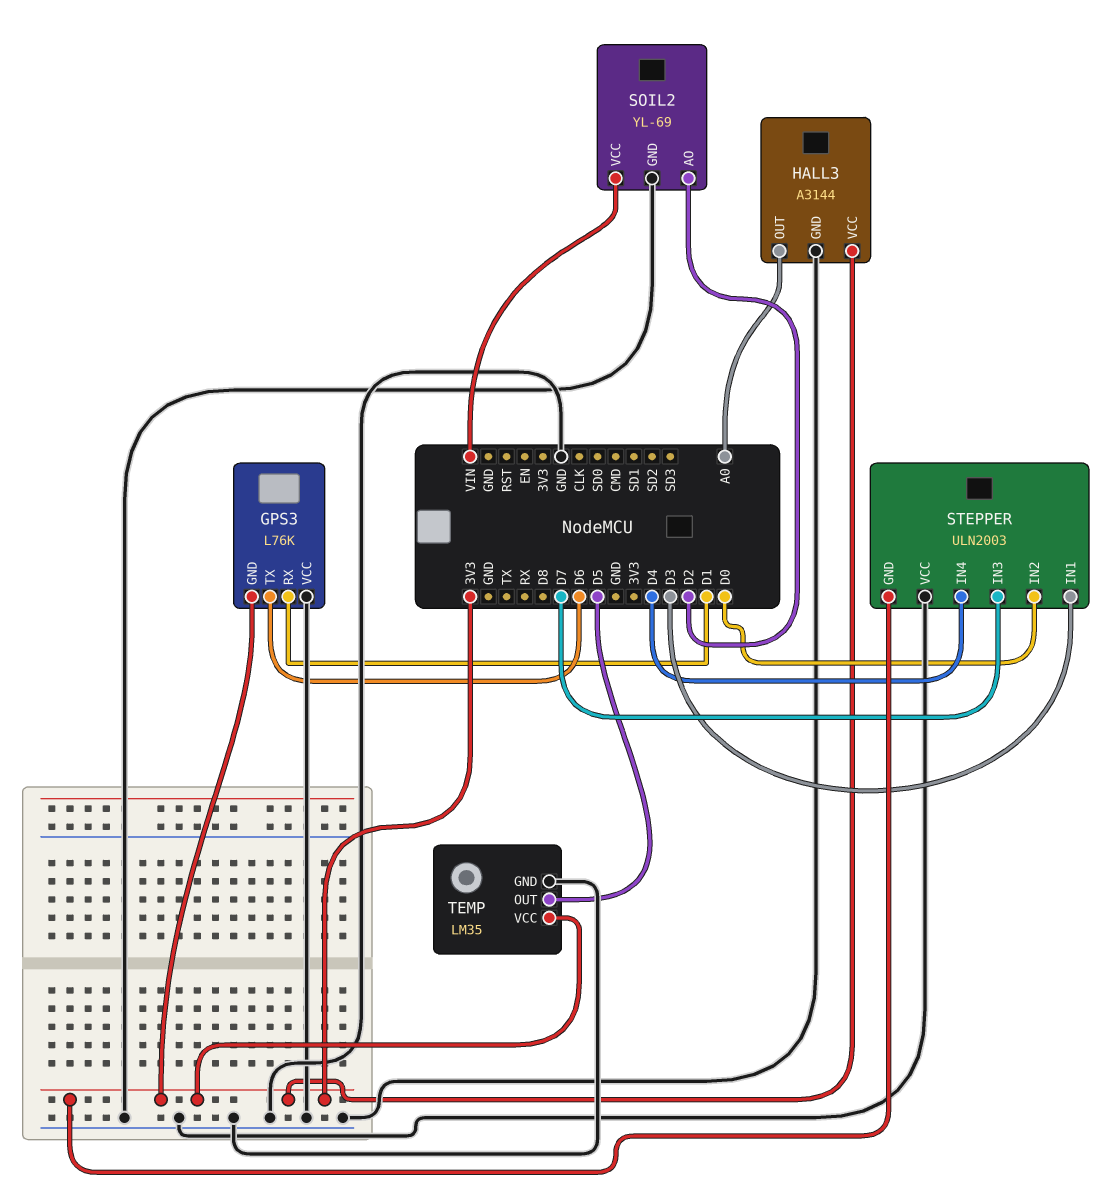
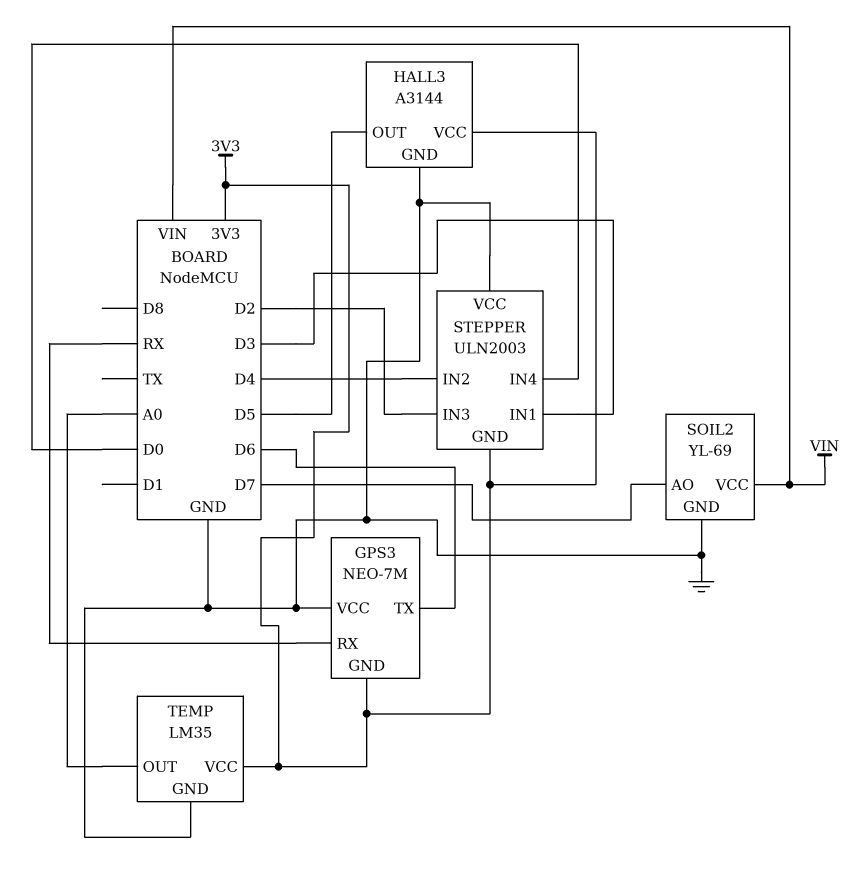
GPS3: L76K -> NEO-7M
GPS3 pin RX: D1 -> RX
HALL3 pin OUT: A0 -> D5
SOIL2 pin AO: D2 -> D7
STEPPER pin IN2: D0 -> D4
STEPPER pin IN3: D7 -> D2
STEPPER pin IN4: D4 -> D0
TEMP pin OUT: D5 -> A0

